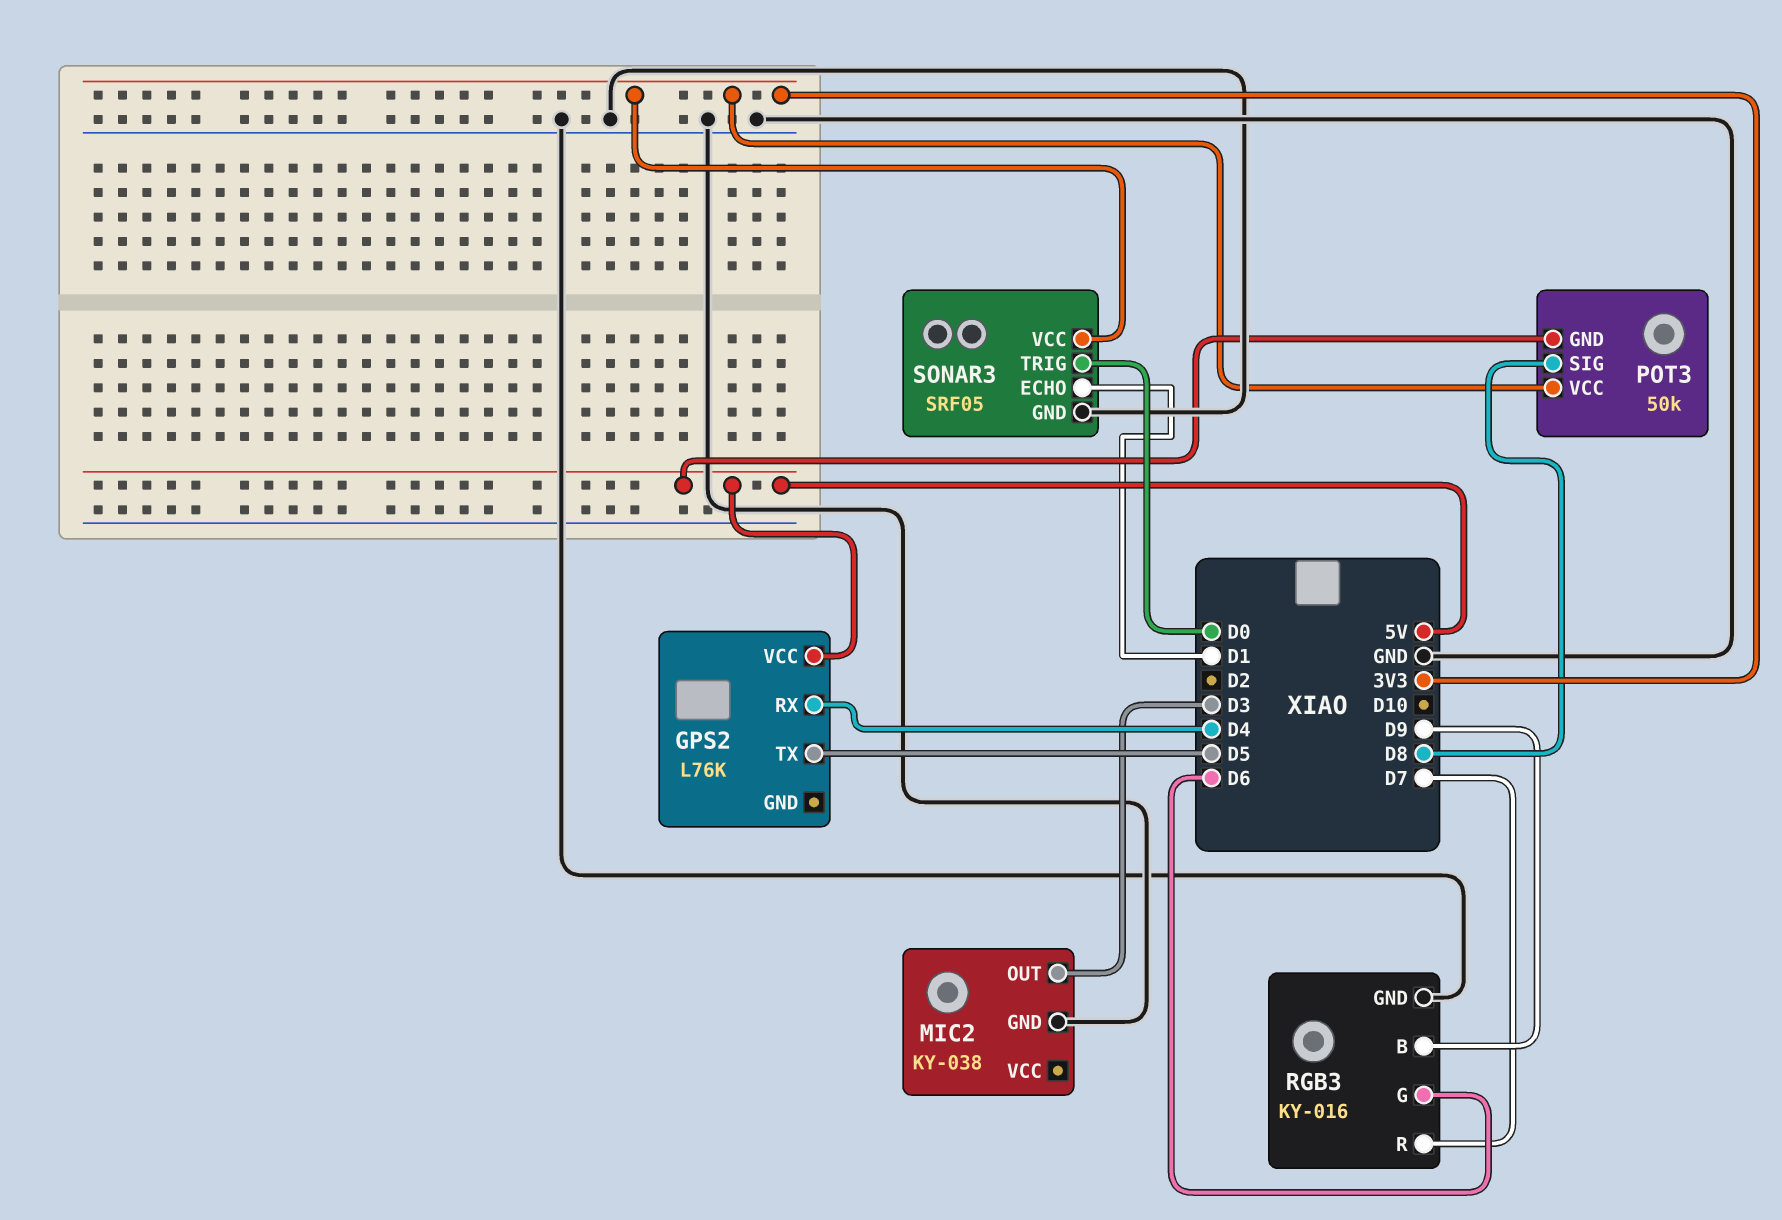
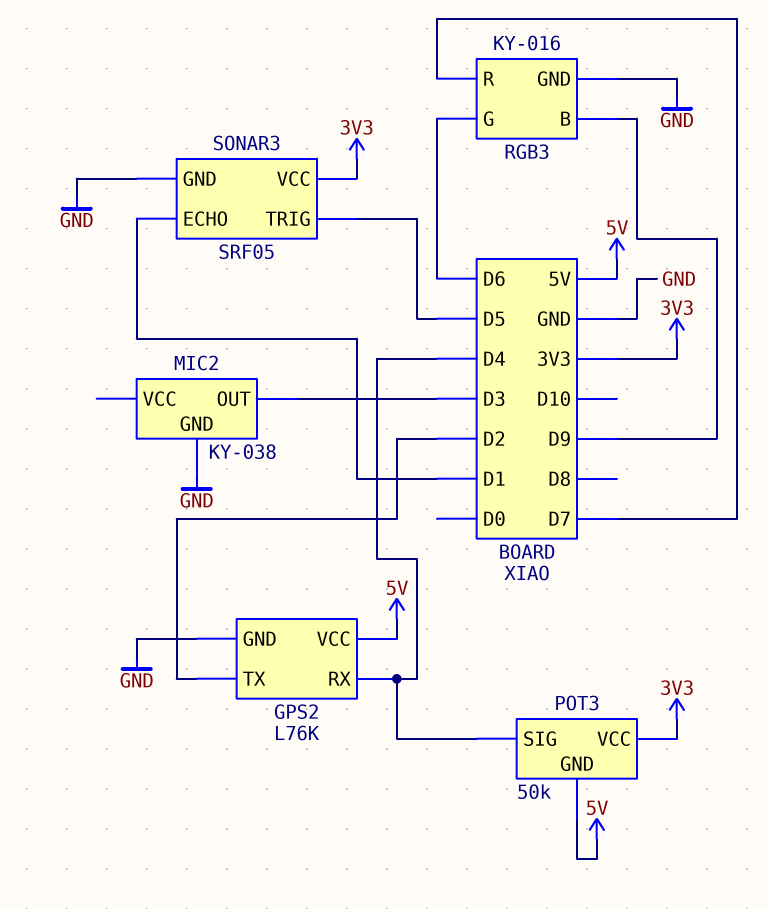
GPS2 pin GND: none -> GND
GPS2 pin TX: D5 -> D2
POT3 pin SIG: D8 -> D4
SONAR3 pin TRIG: D0 -> D5

